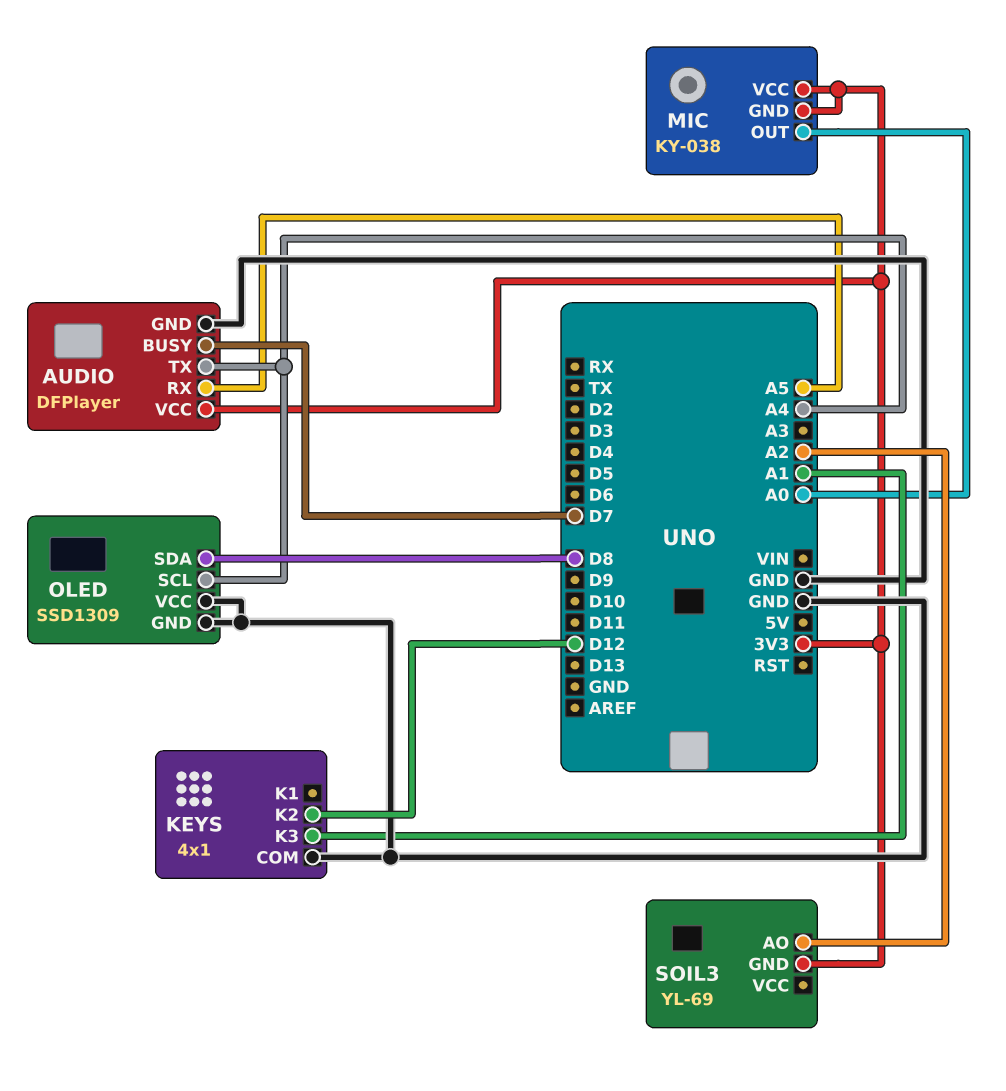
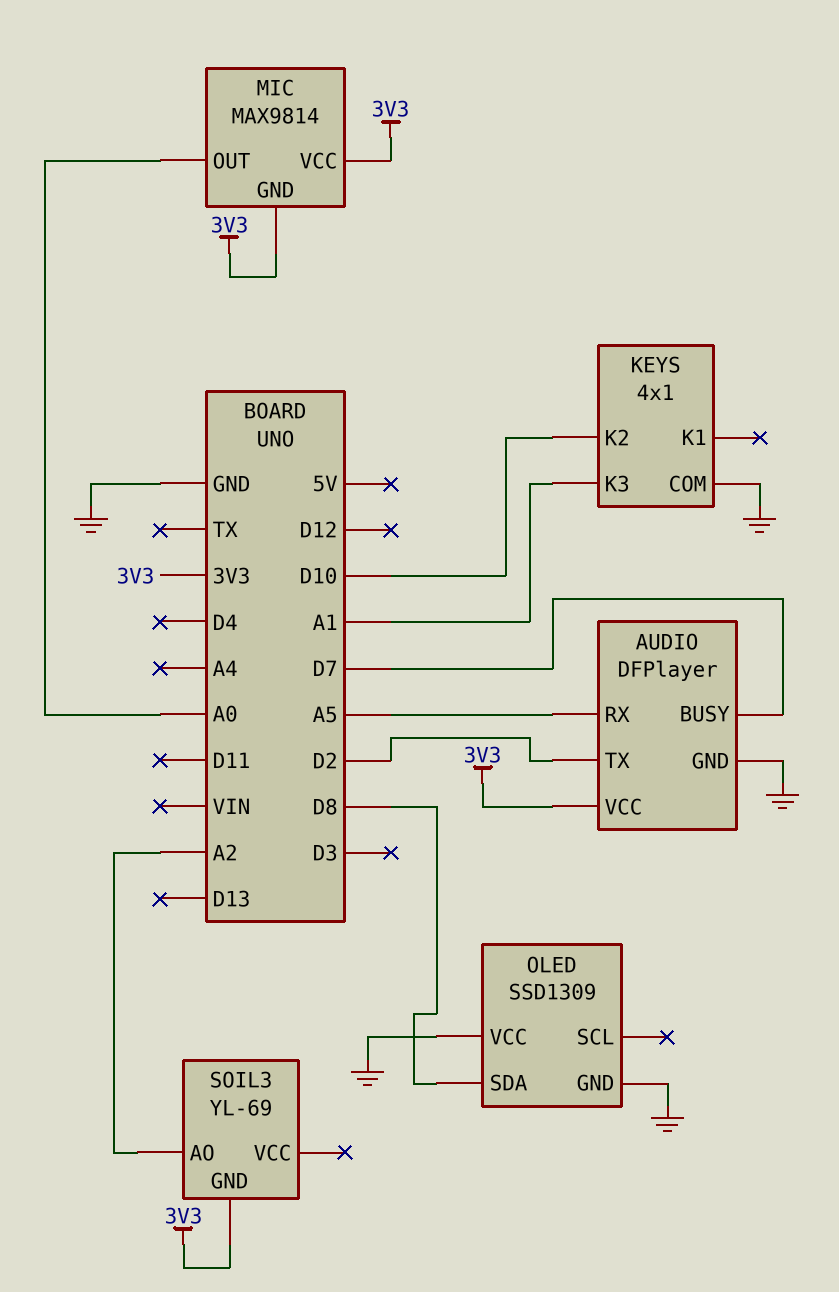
AUDIO pin TX: A4 -> D2
KEYS pin K2: D12 -> D10
MIC: KY-038 -> MAX9814
OLED pin SCL: A4 -> none

